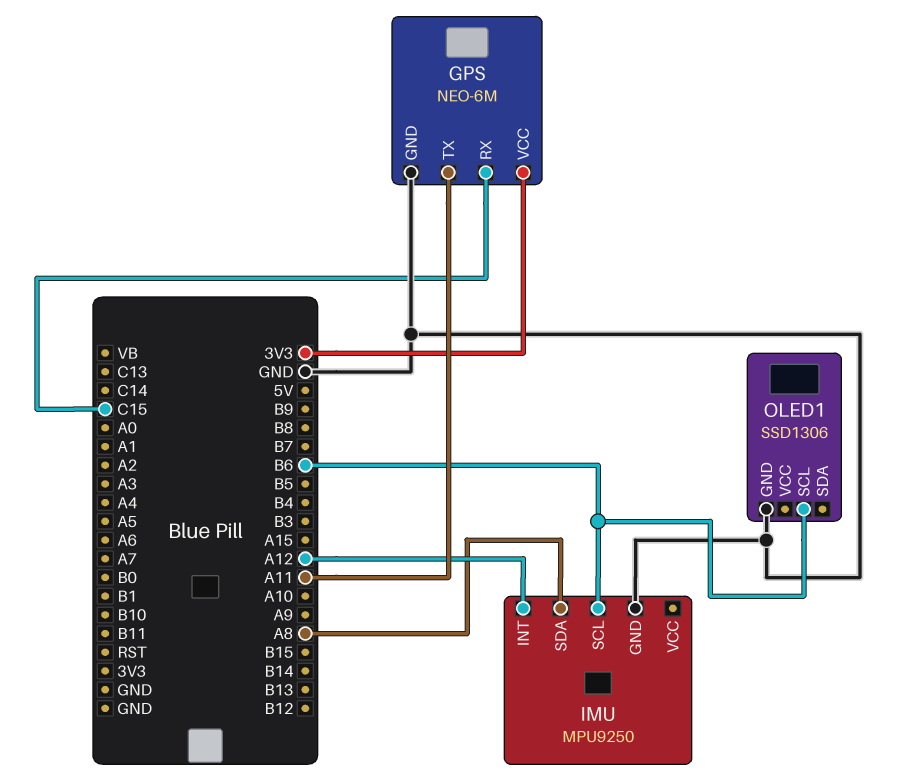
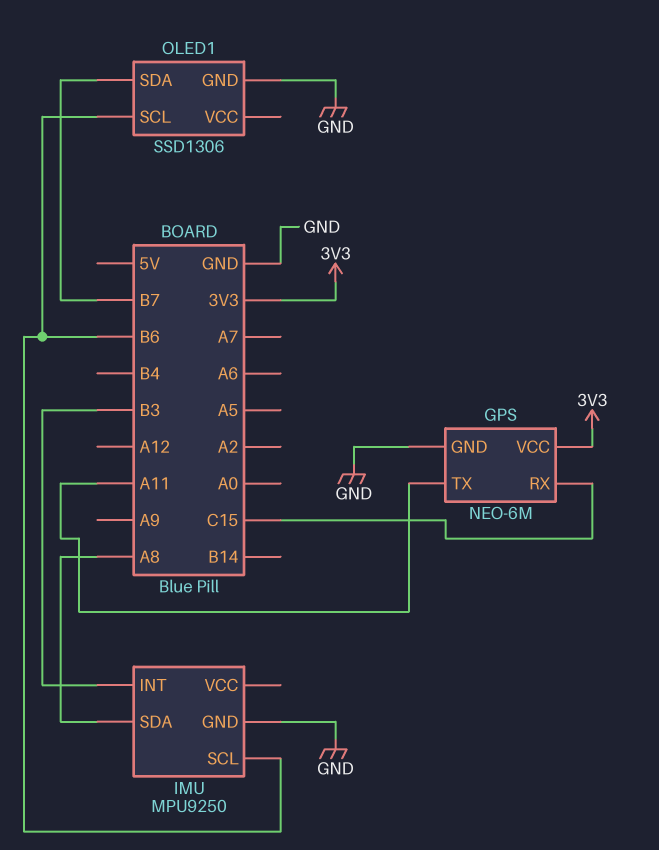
IMU pin INT: A12 -> B3
OLED1 pin SDA: none -> B7

